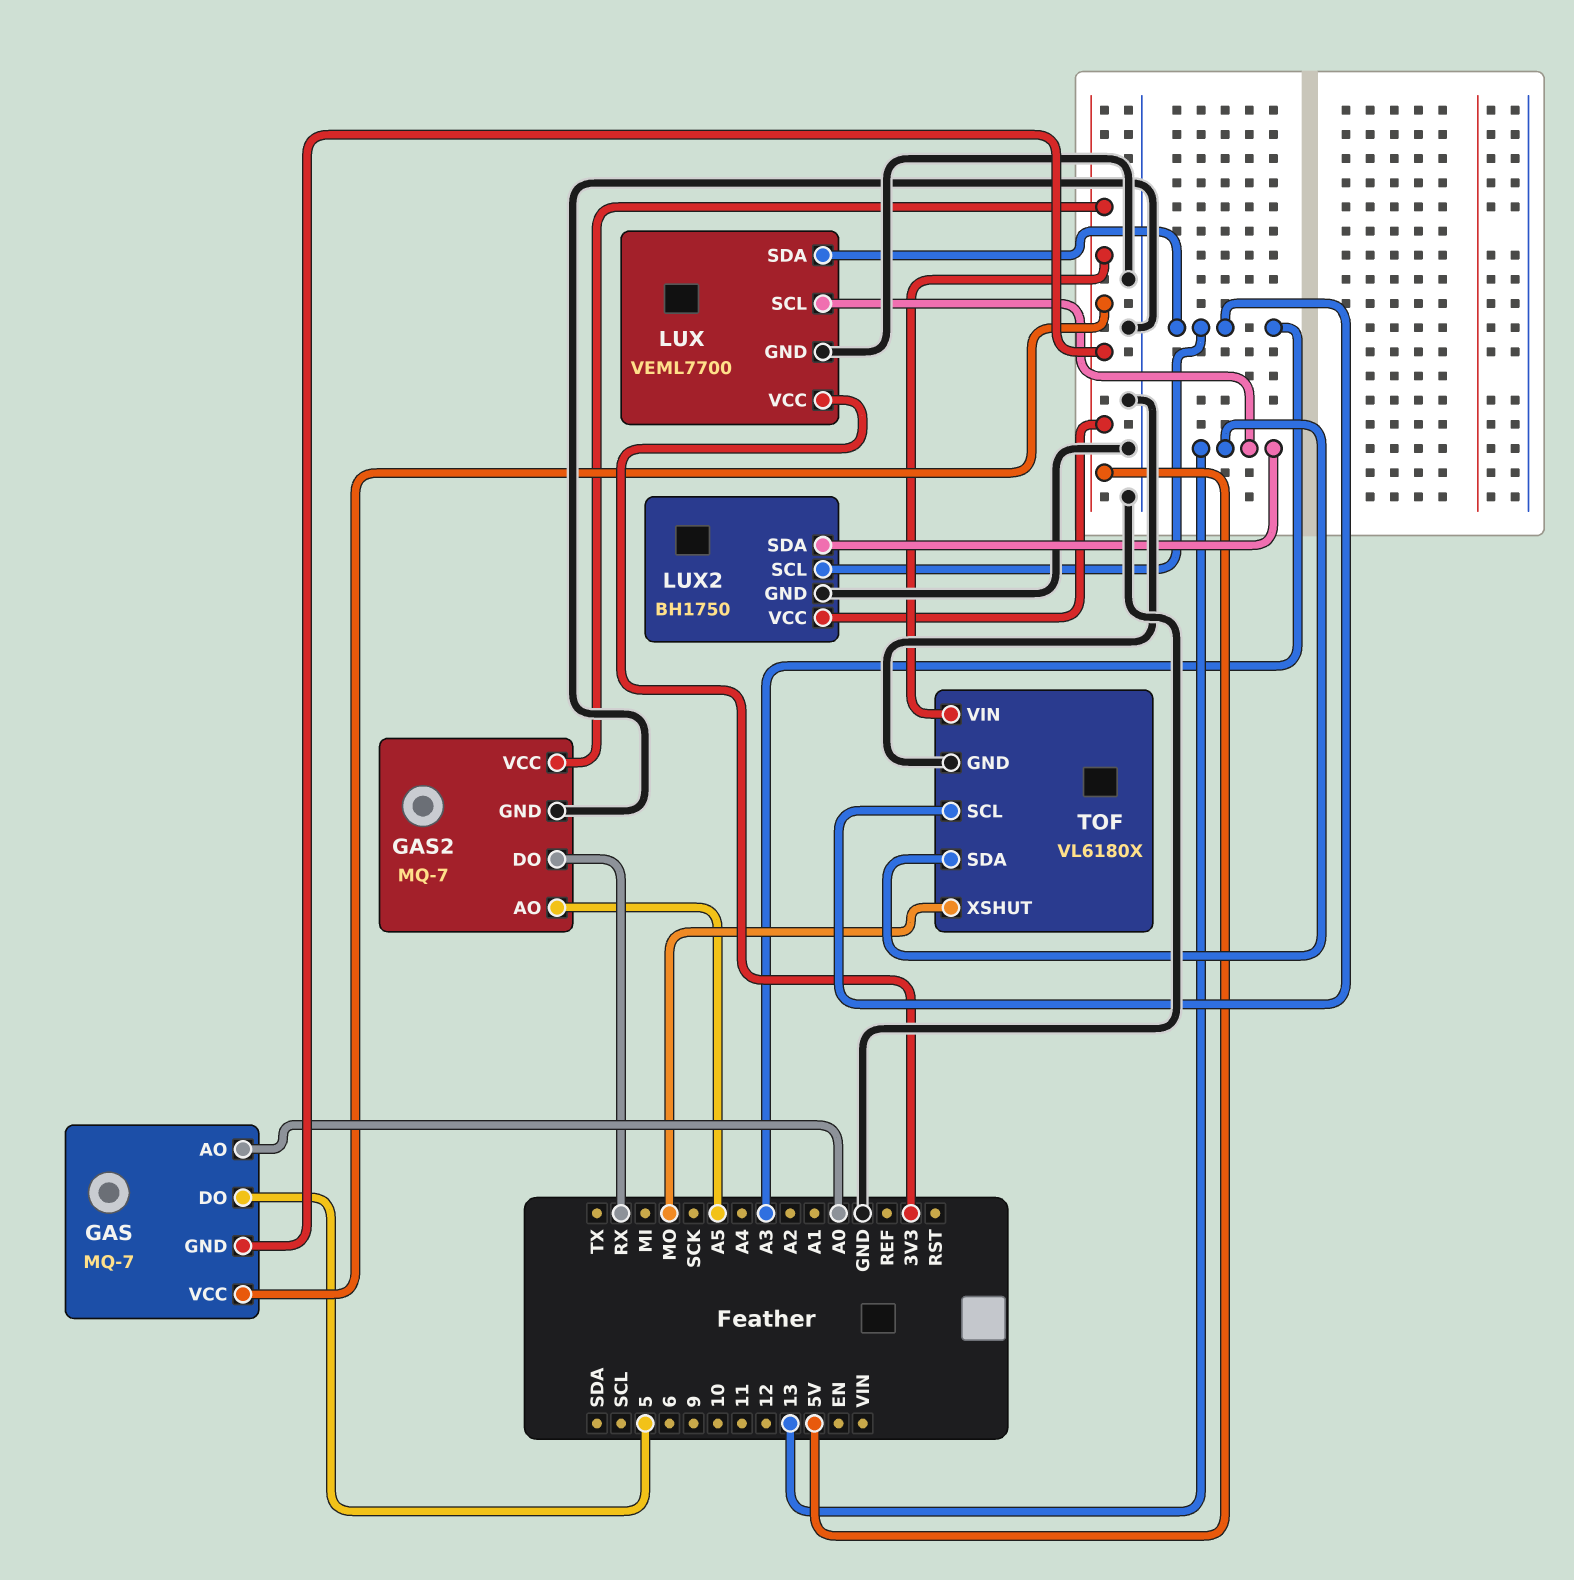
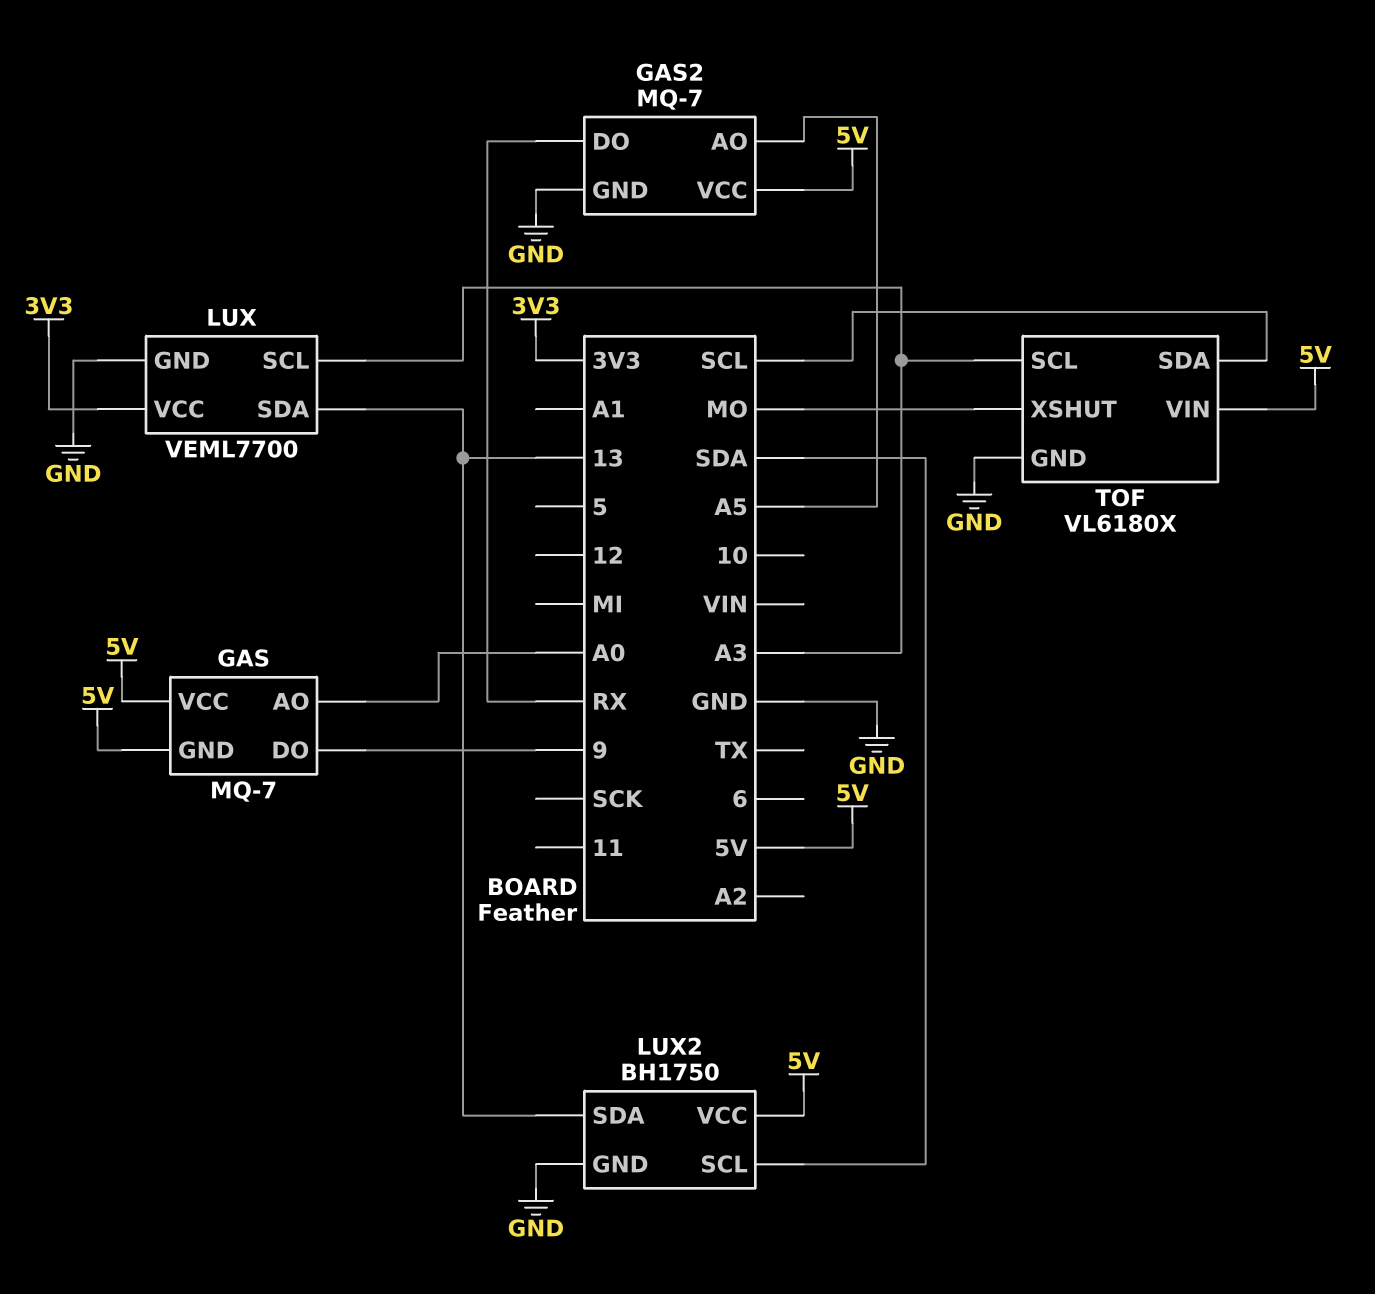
GAS pin DO: 5 -> 9
LUX pin SCL: 13 -> A3
LUX pin SDA: A3 -> 13
LUX2 pin SCL: A3 -> SDA
TOF pin SDA: 13 -> SCL

